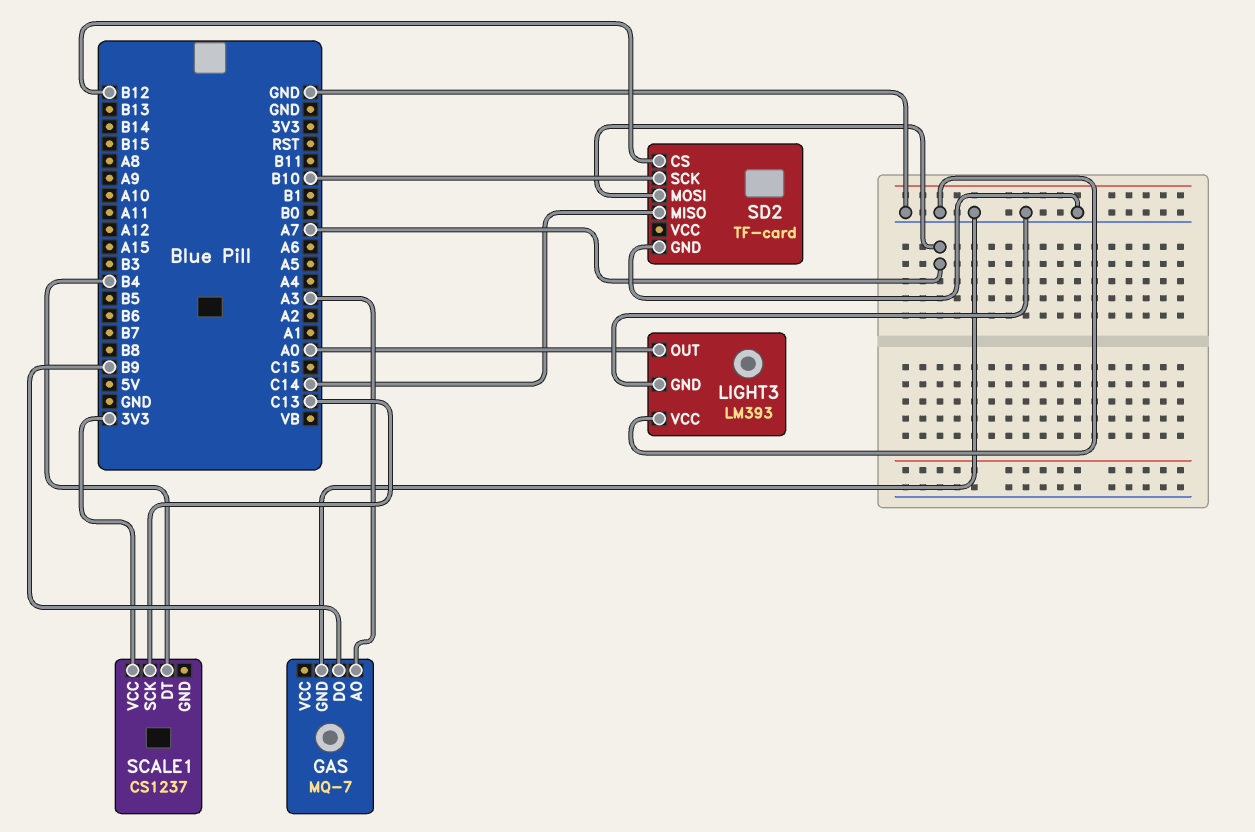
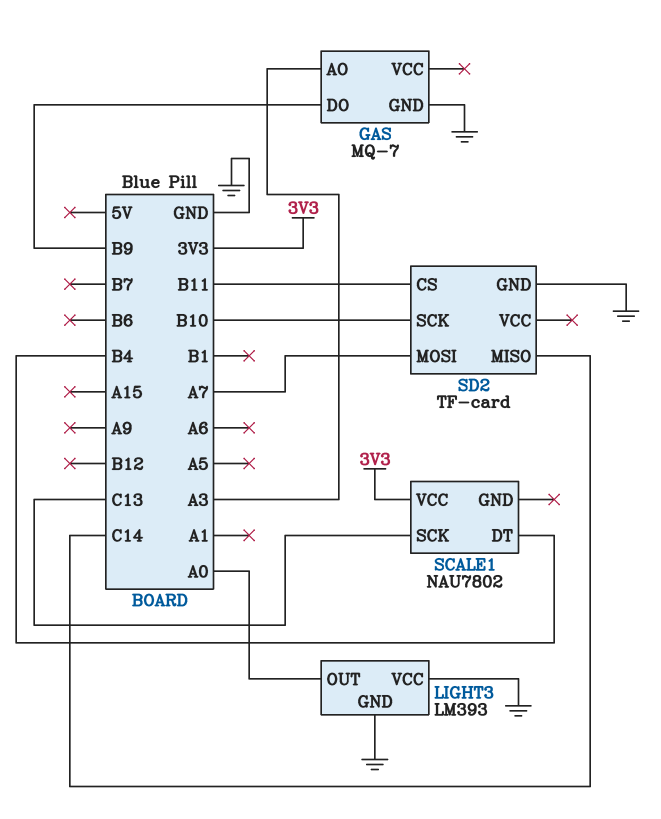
SCALE1: CS1237 -> NAU7802
SD2 pin CS: B12 -> B11

